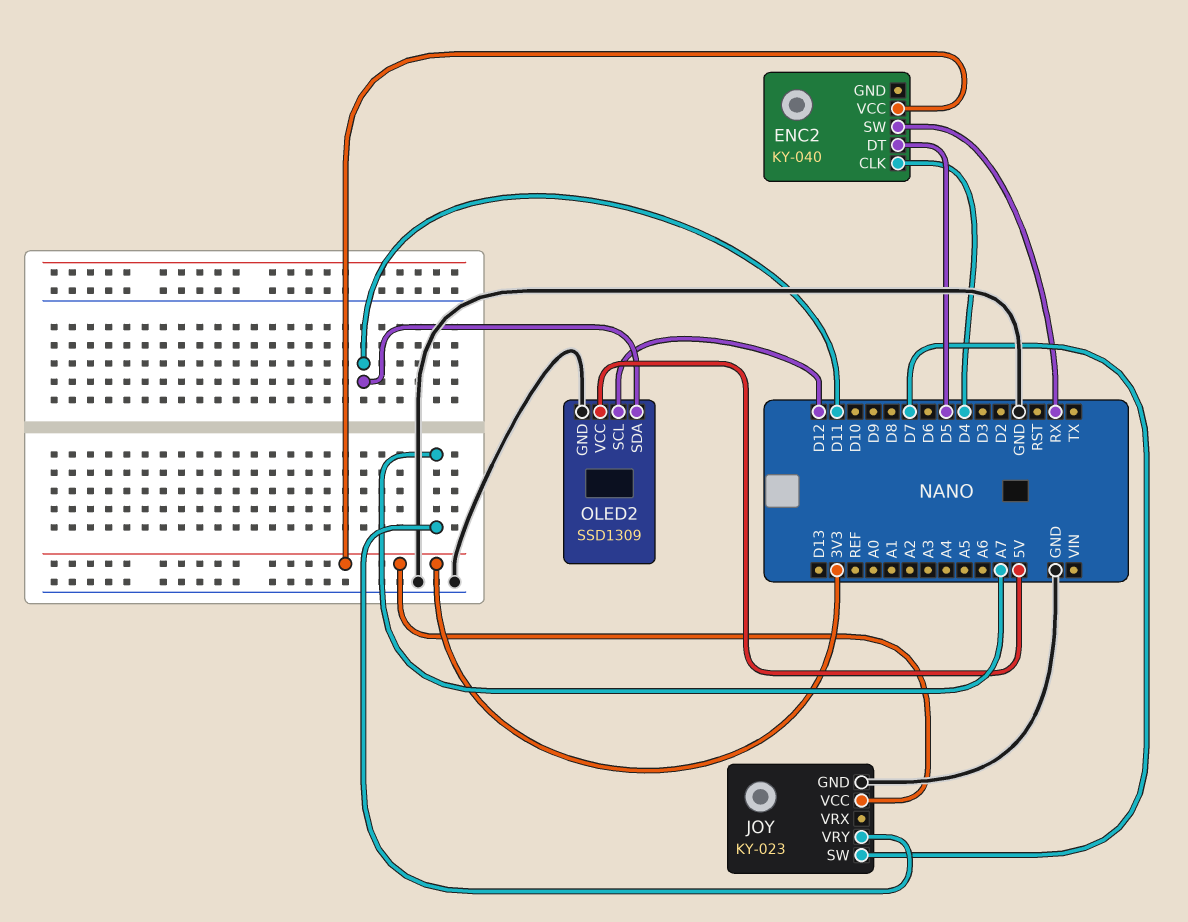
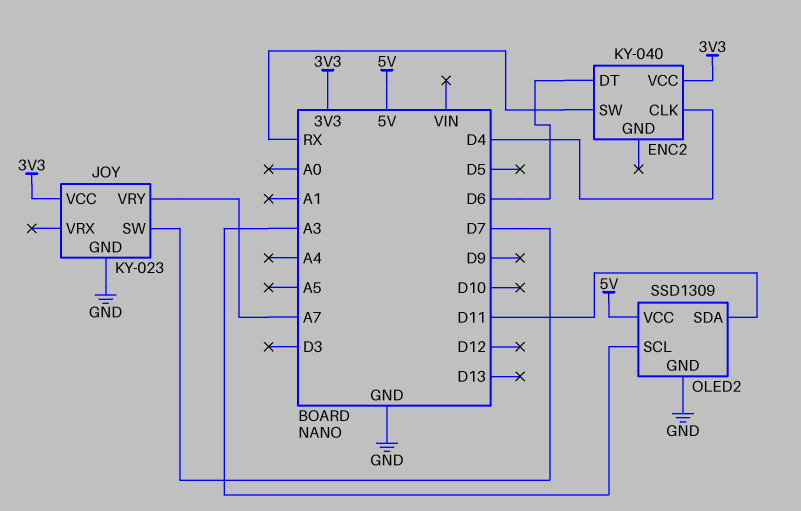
ENC2 pin DT: D5 -> D6
OLED2 pin SCL: D12 -> A3

